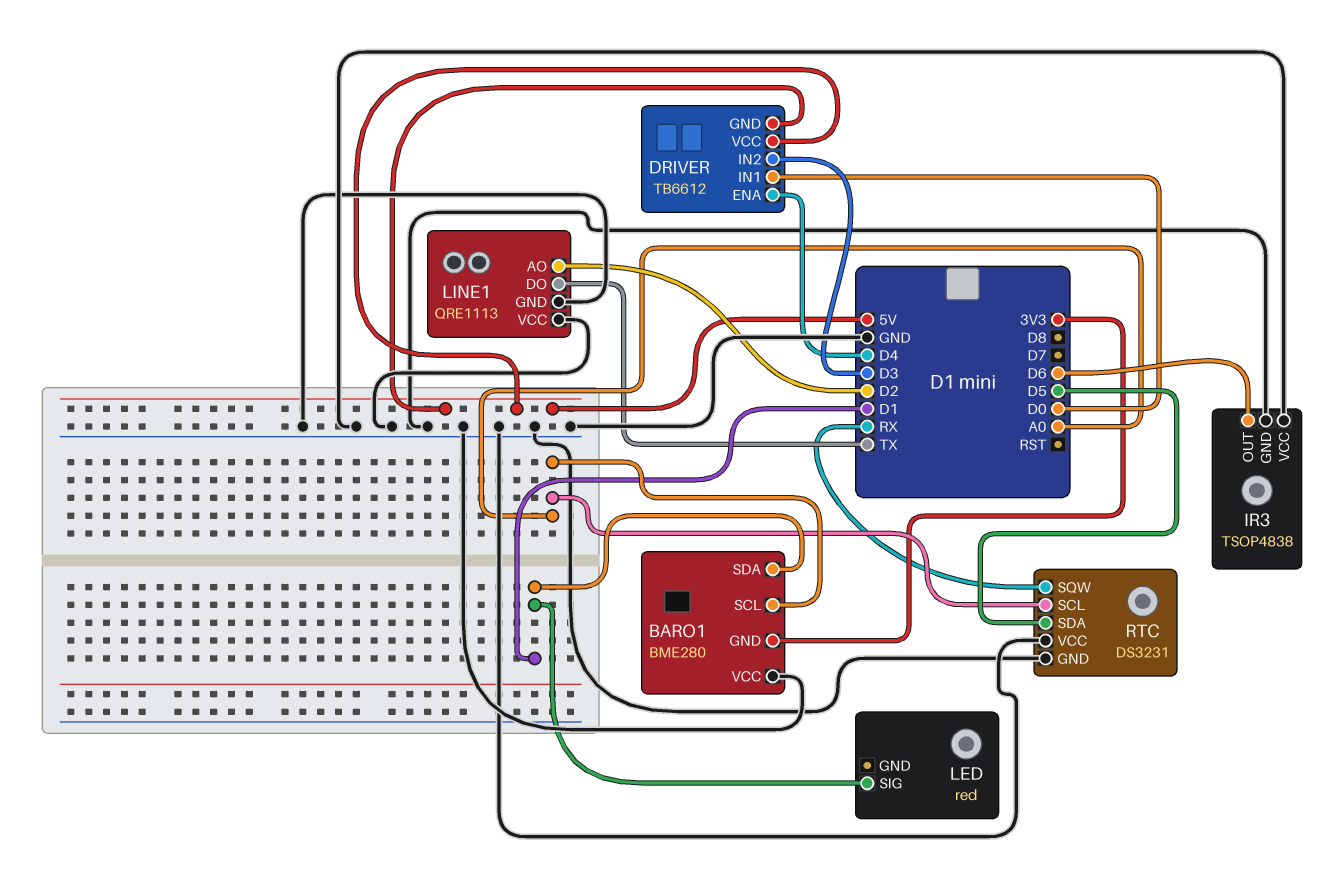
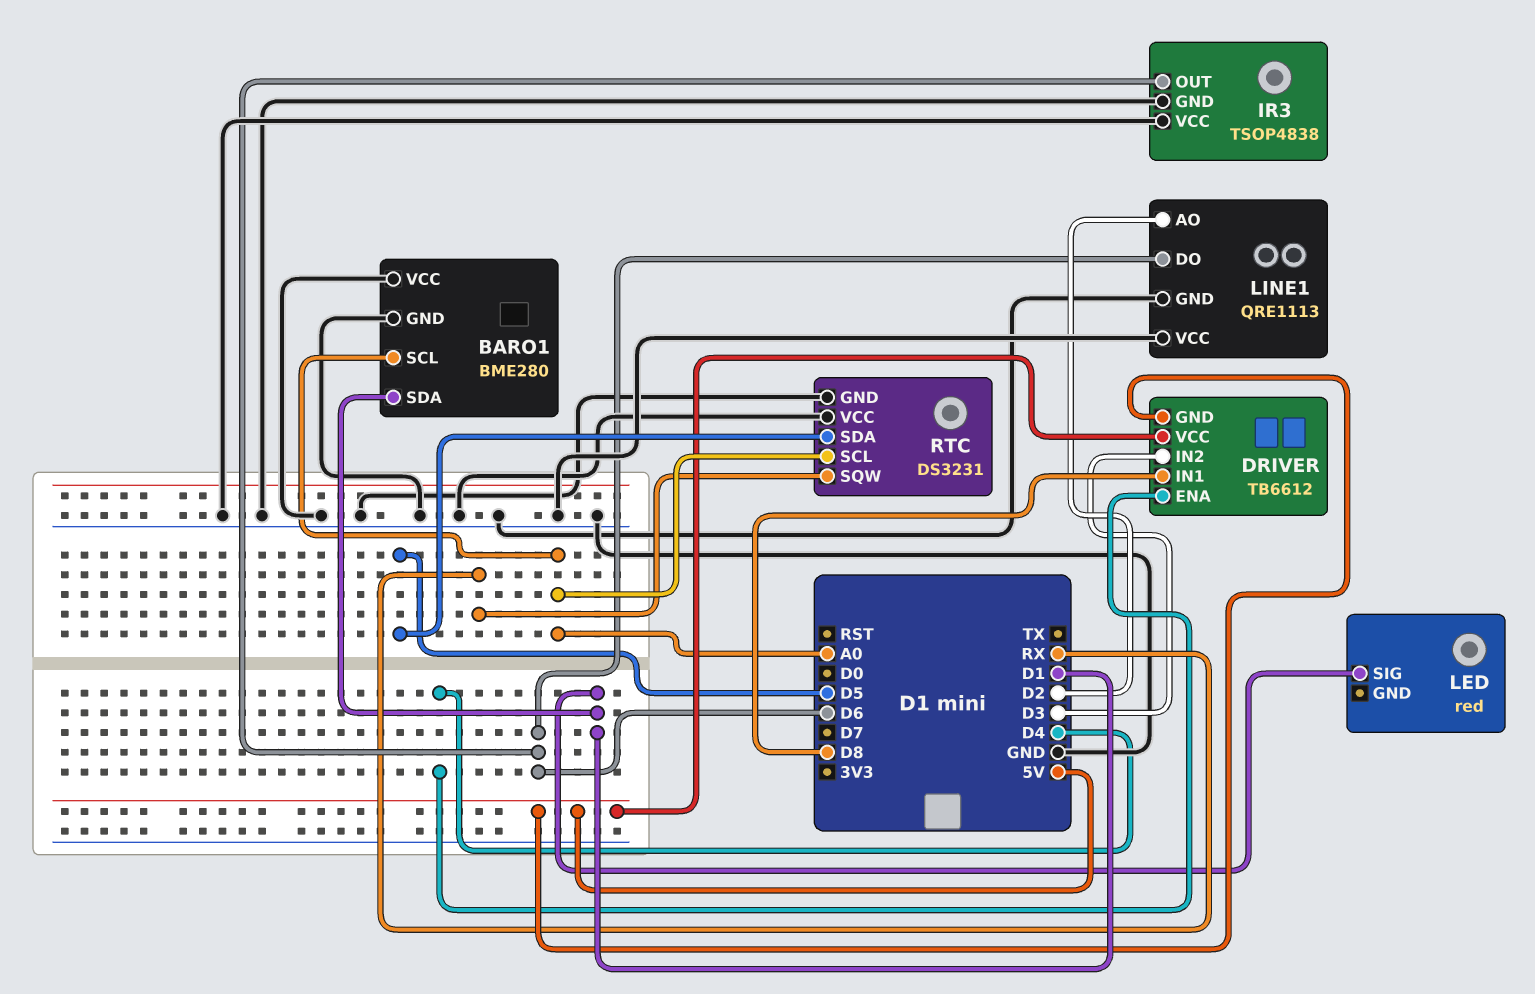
BARO1 pin GND: 3V3 -> GND
DRIVER pin IN1: D0 -> D8
LINE1 pin DO: TX -> D6

